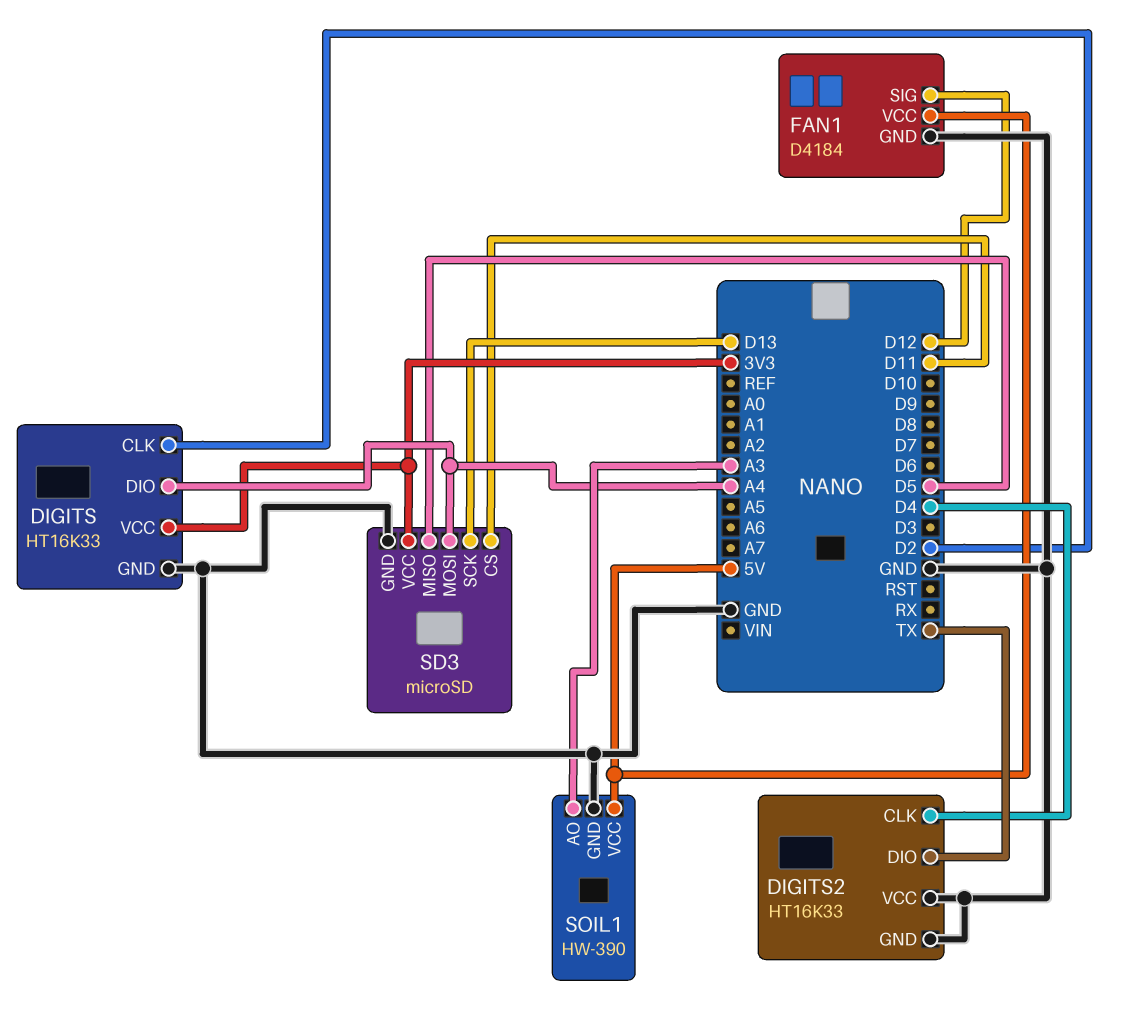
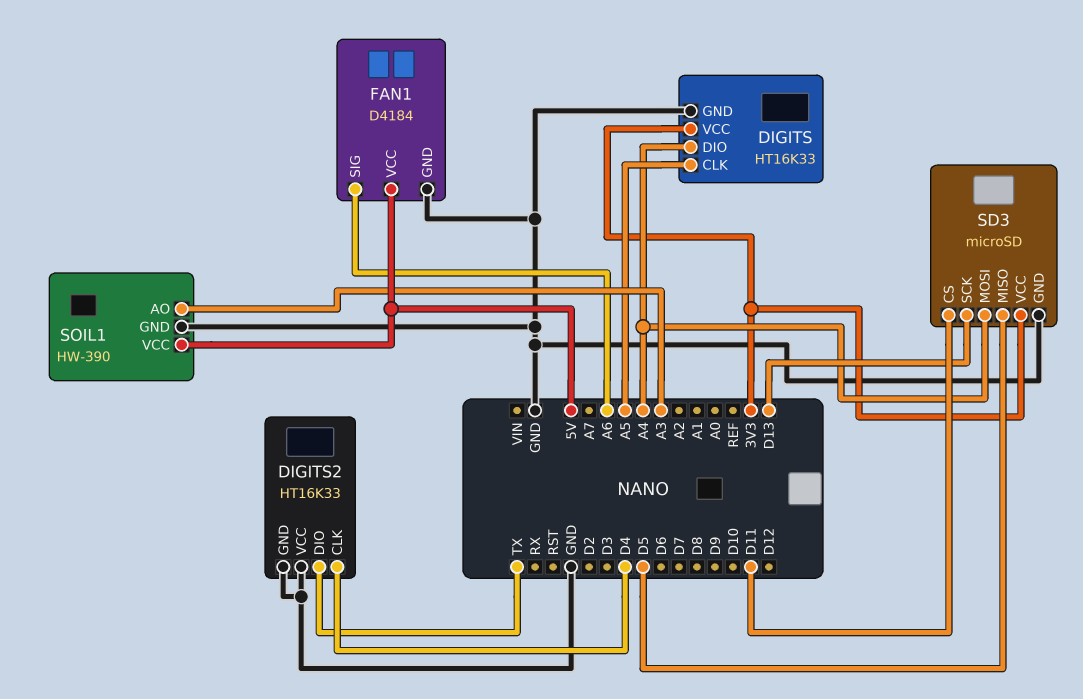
DIGITS pin CLK: D2 -> A5
FAN1 pin SIG: D12 -> A6

